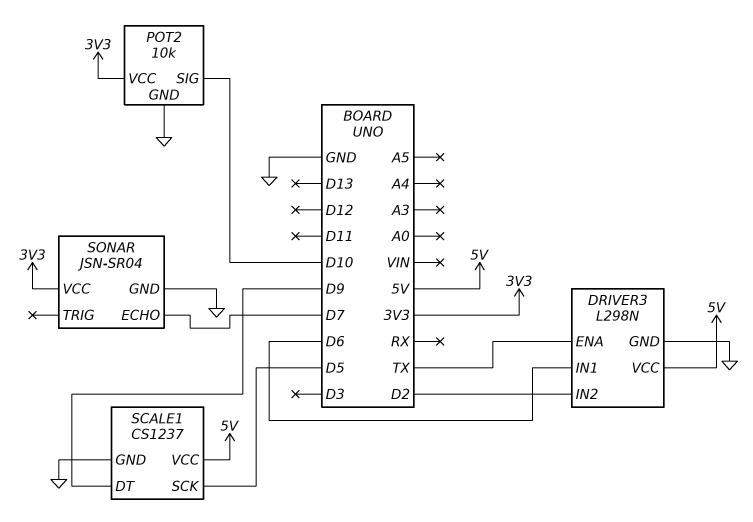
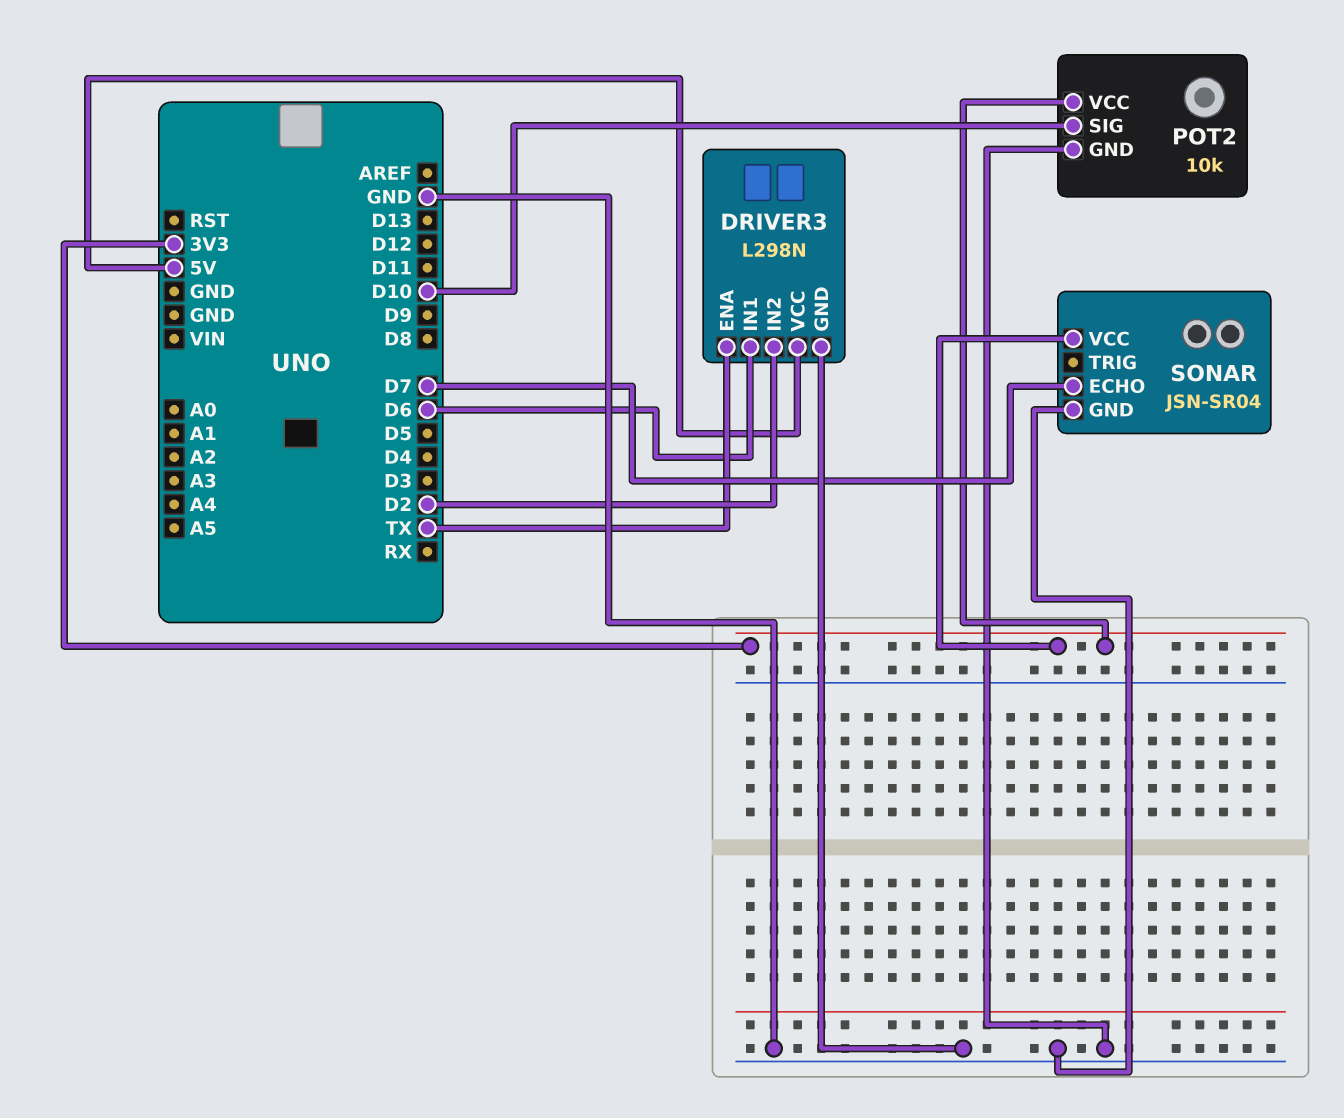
SCALE1: CS1237 -> none
SCALE1 pin DT: D9 -> none
SCALE1 pin GND: GND -> none
SCALE1 pin SCK: D5 -> none
SCALE1 pin VCC: 5V -> none

